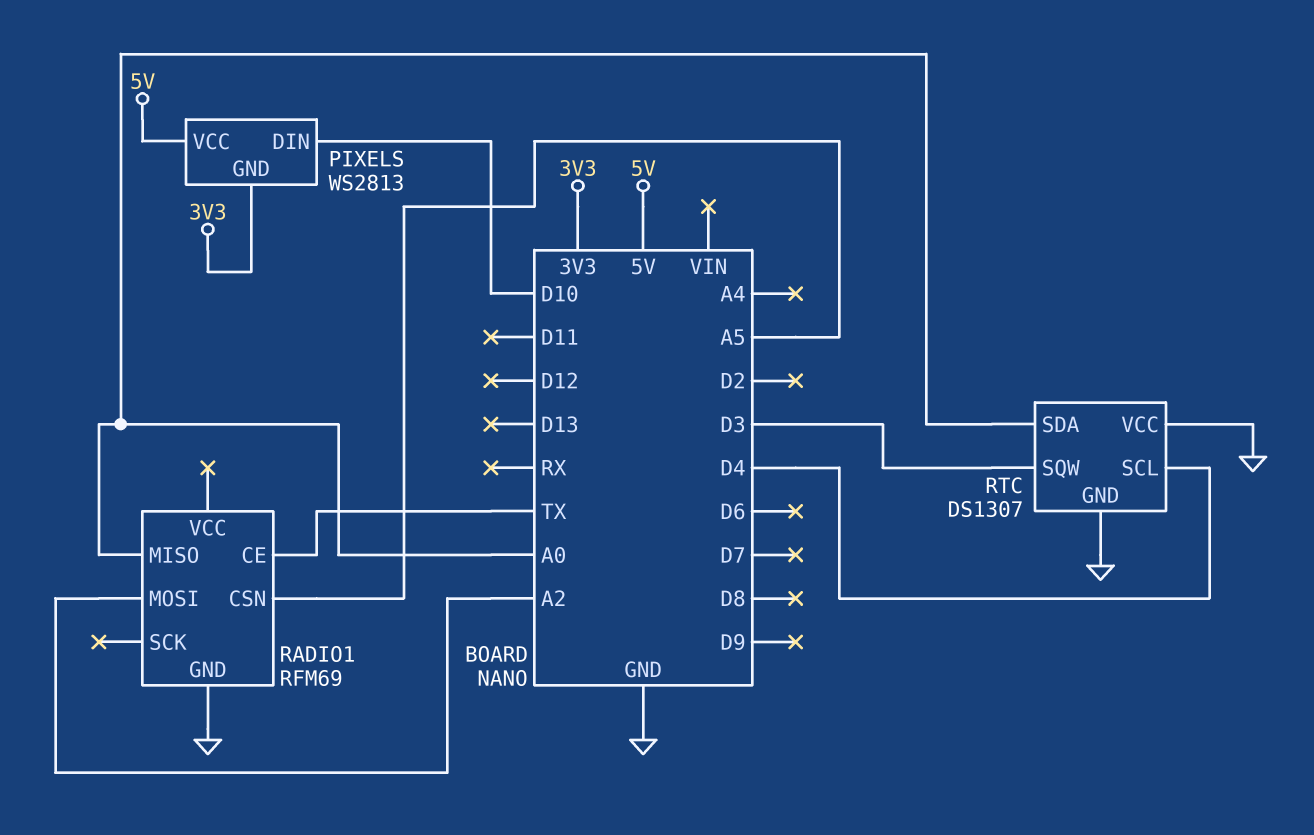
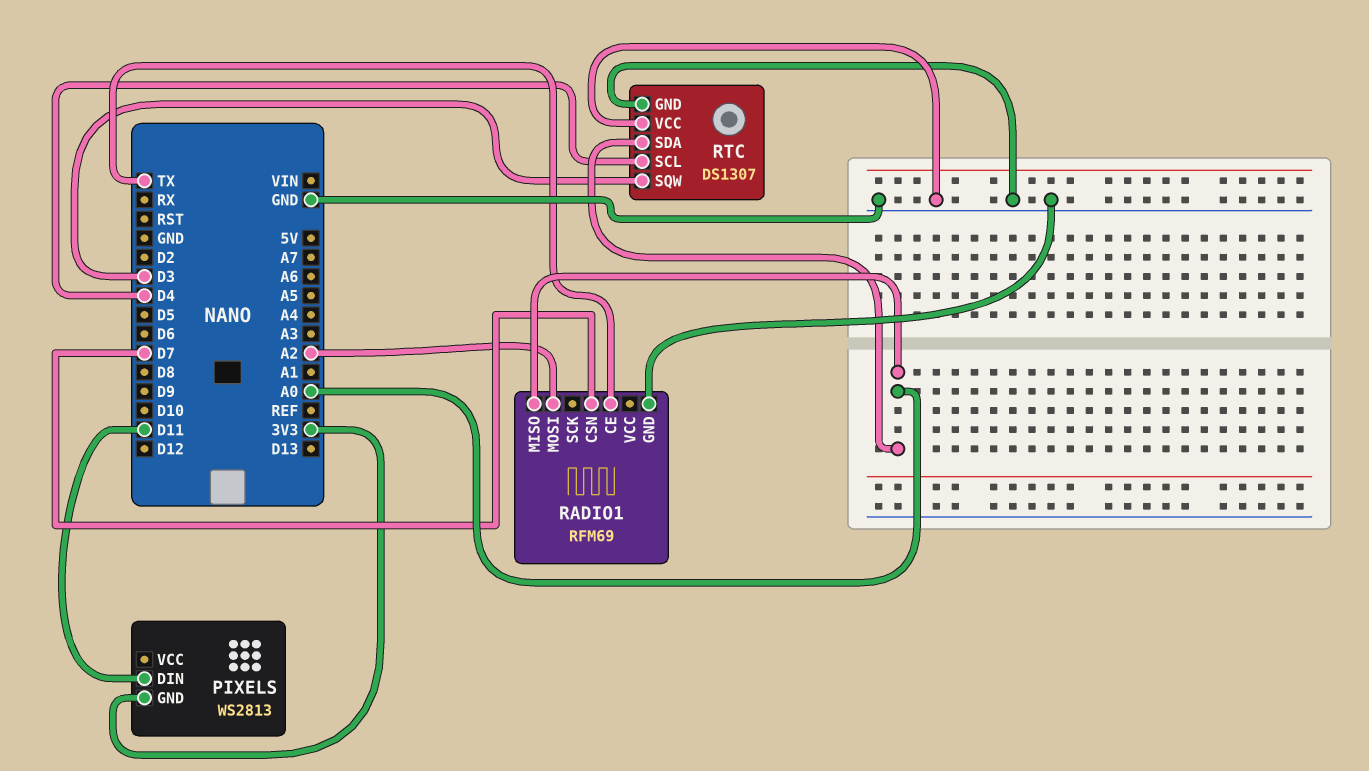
PIXELS pin DIN: D10 -> D11
PIXELS pin VCC: 5V -> none
RADIO1 pin CSN: A5 -> D7

